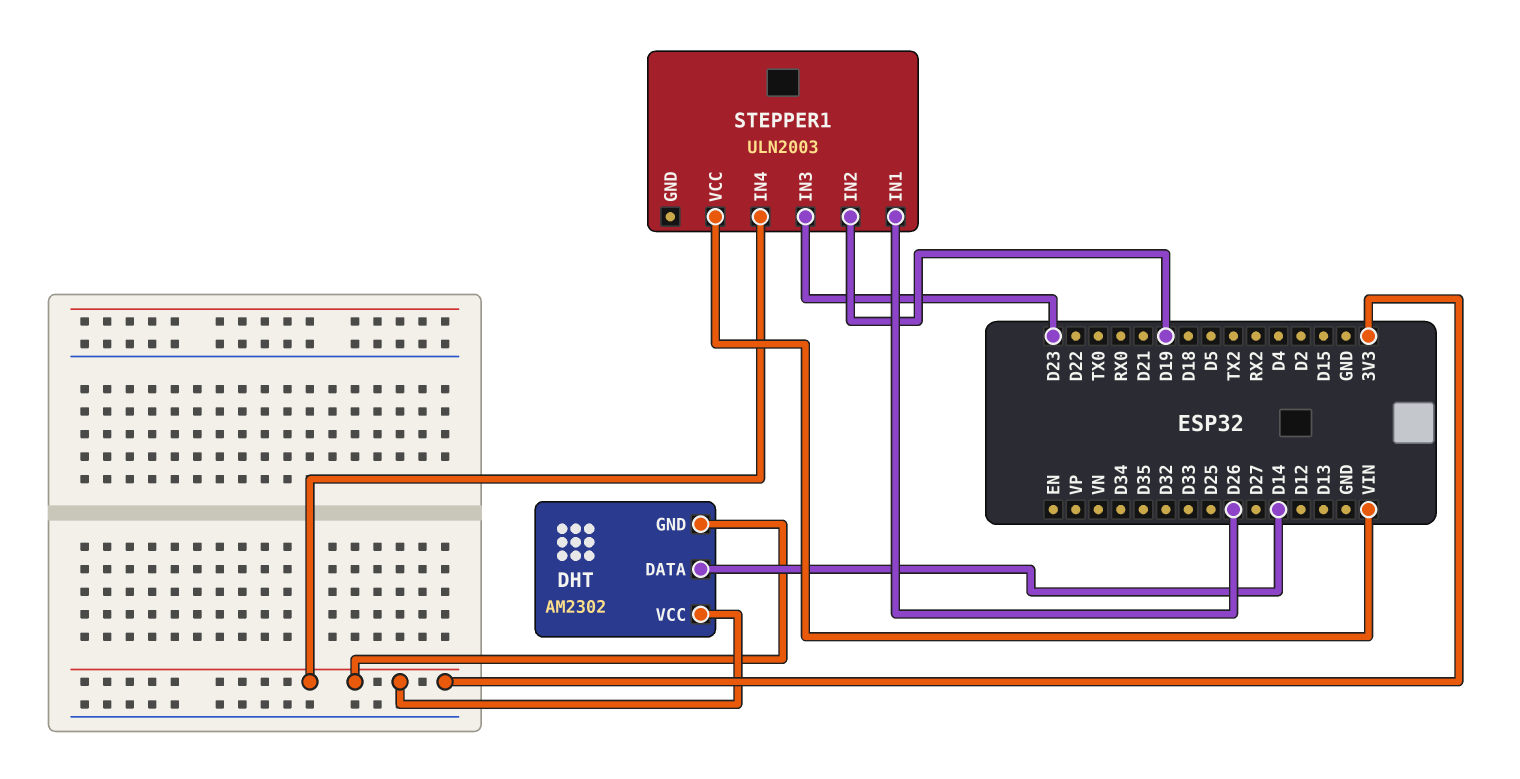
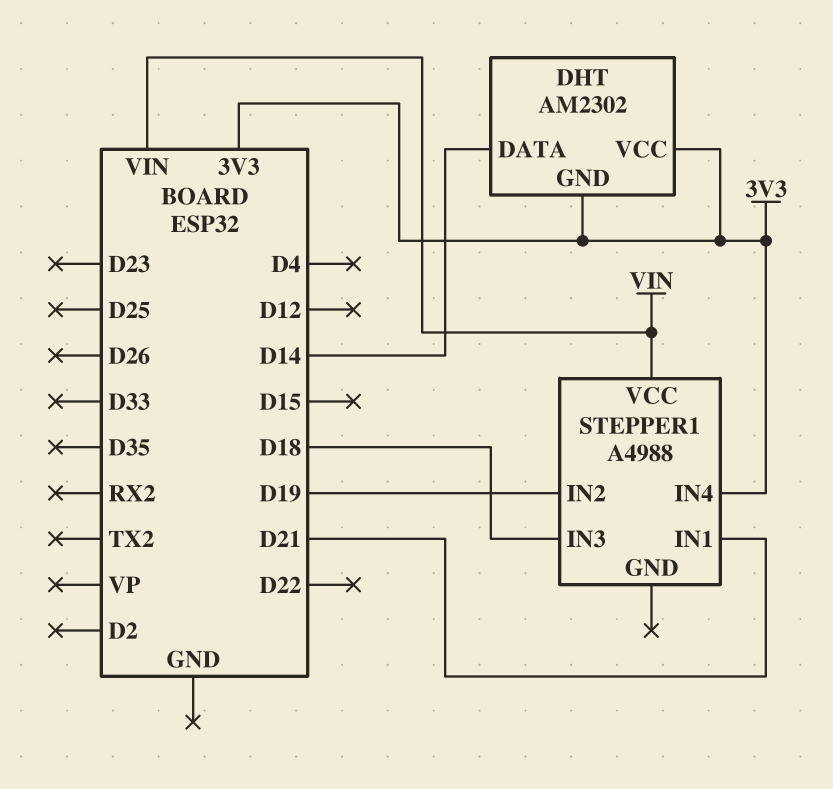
STEPPER1: ULN2003 -> A4988
STEPPER1 pin IN1: D26 -> D21
STEPPER1 pin IN3: D23 -> D18

